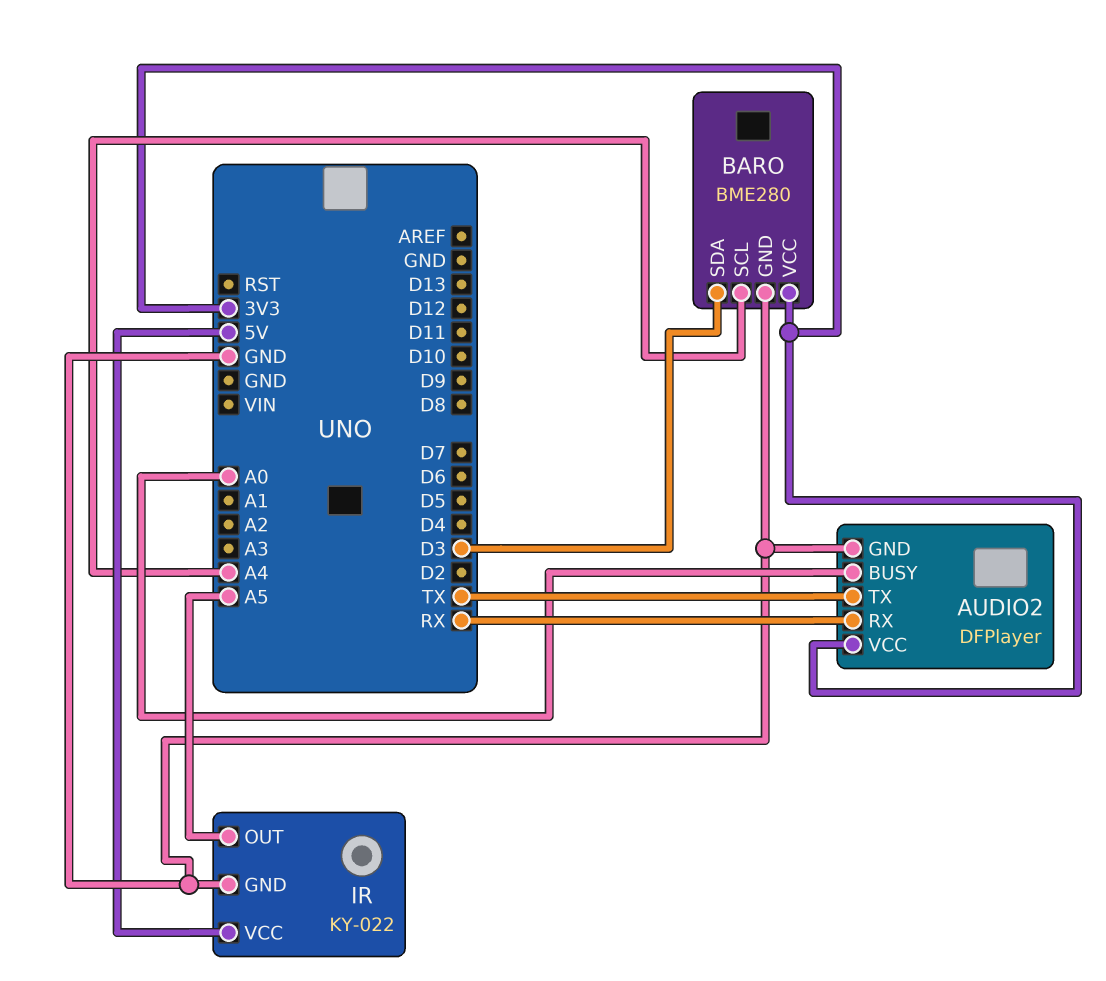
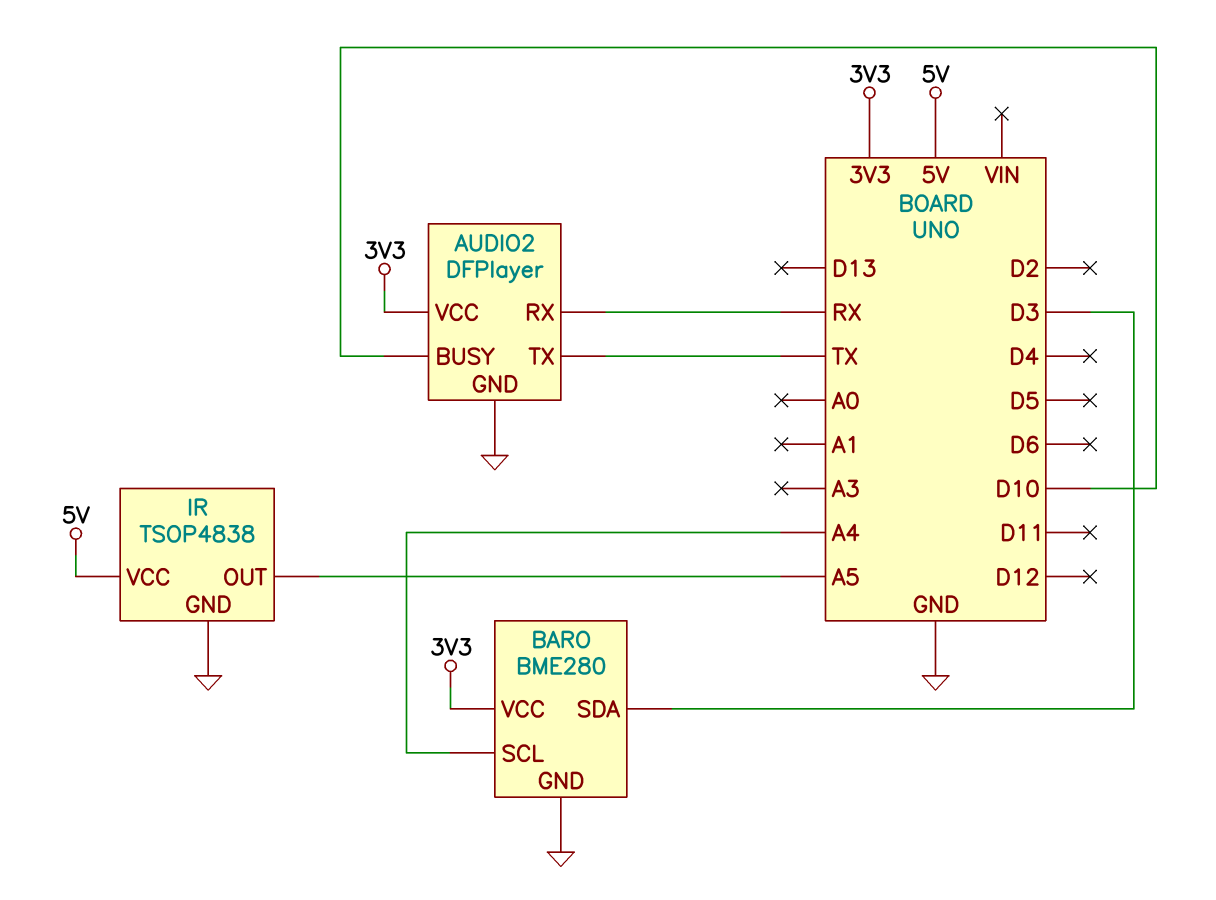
AUDIO2 pin BUSY: A0 -> D10
IR: KY-022 -> TSOP4838

